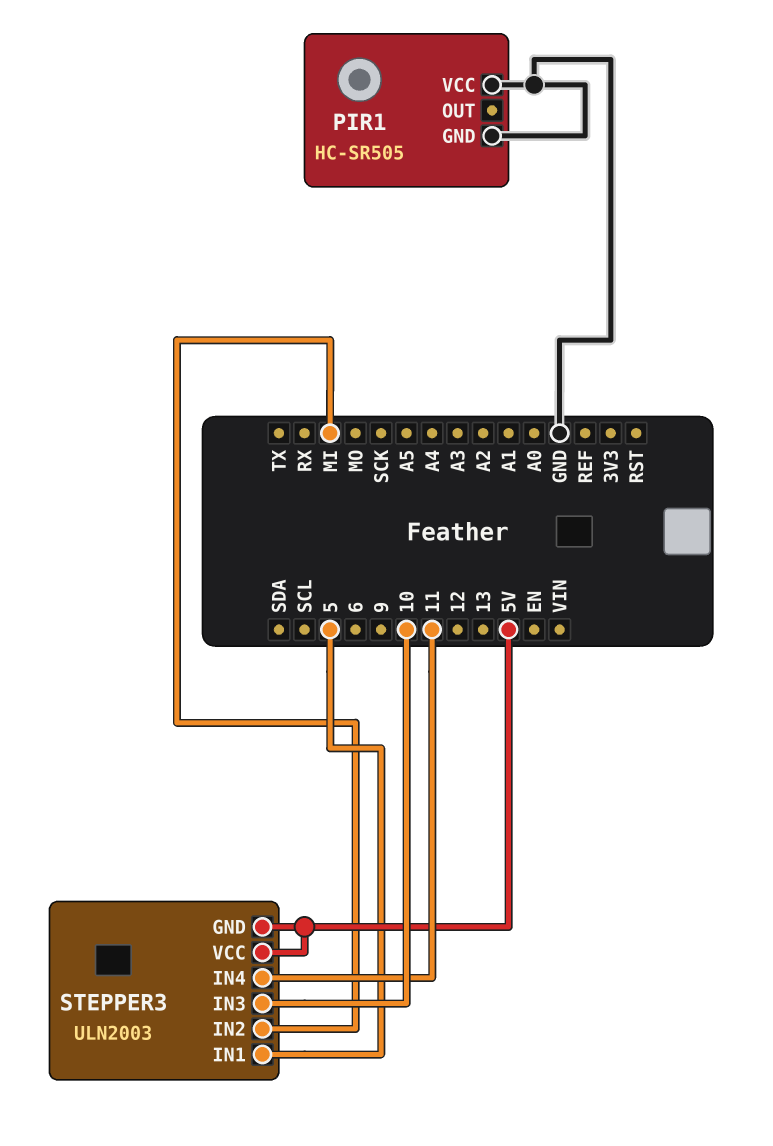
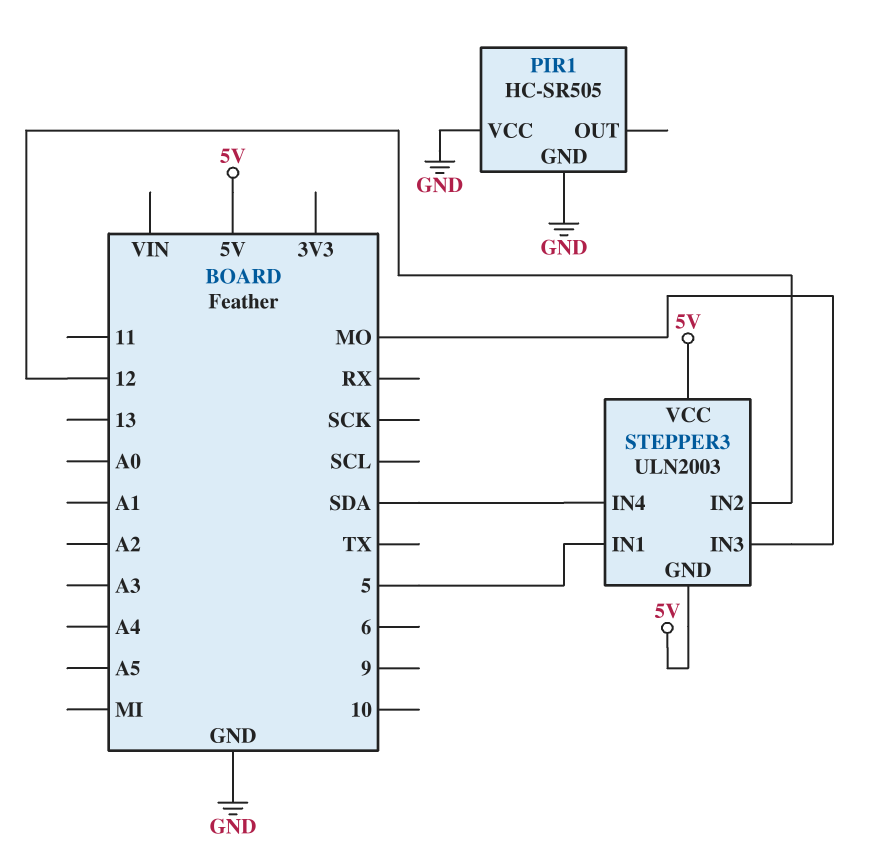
STEPPER3 pin IN2: MI -> 12
STEPPER3 pin IN3: 10 -> MO
STEPPER3 pin IN4: 11 -> SDA

